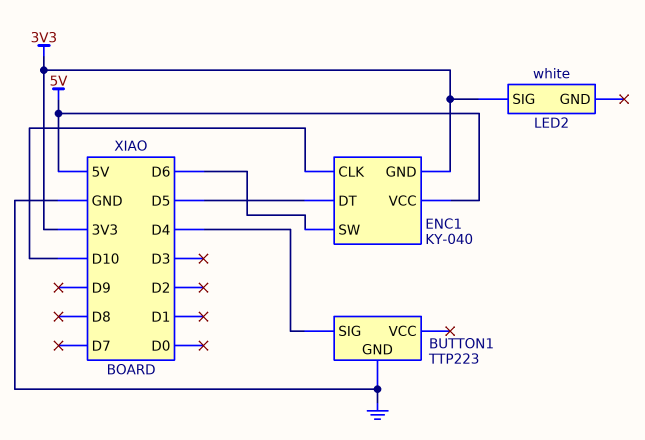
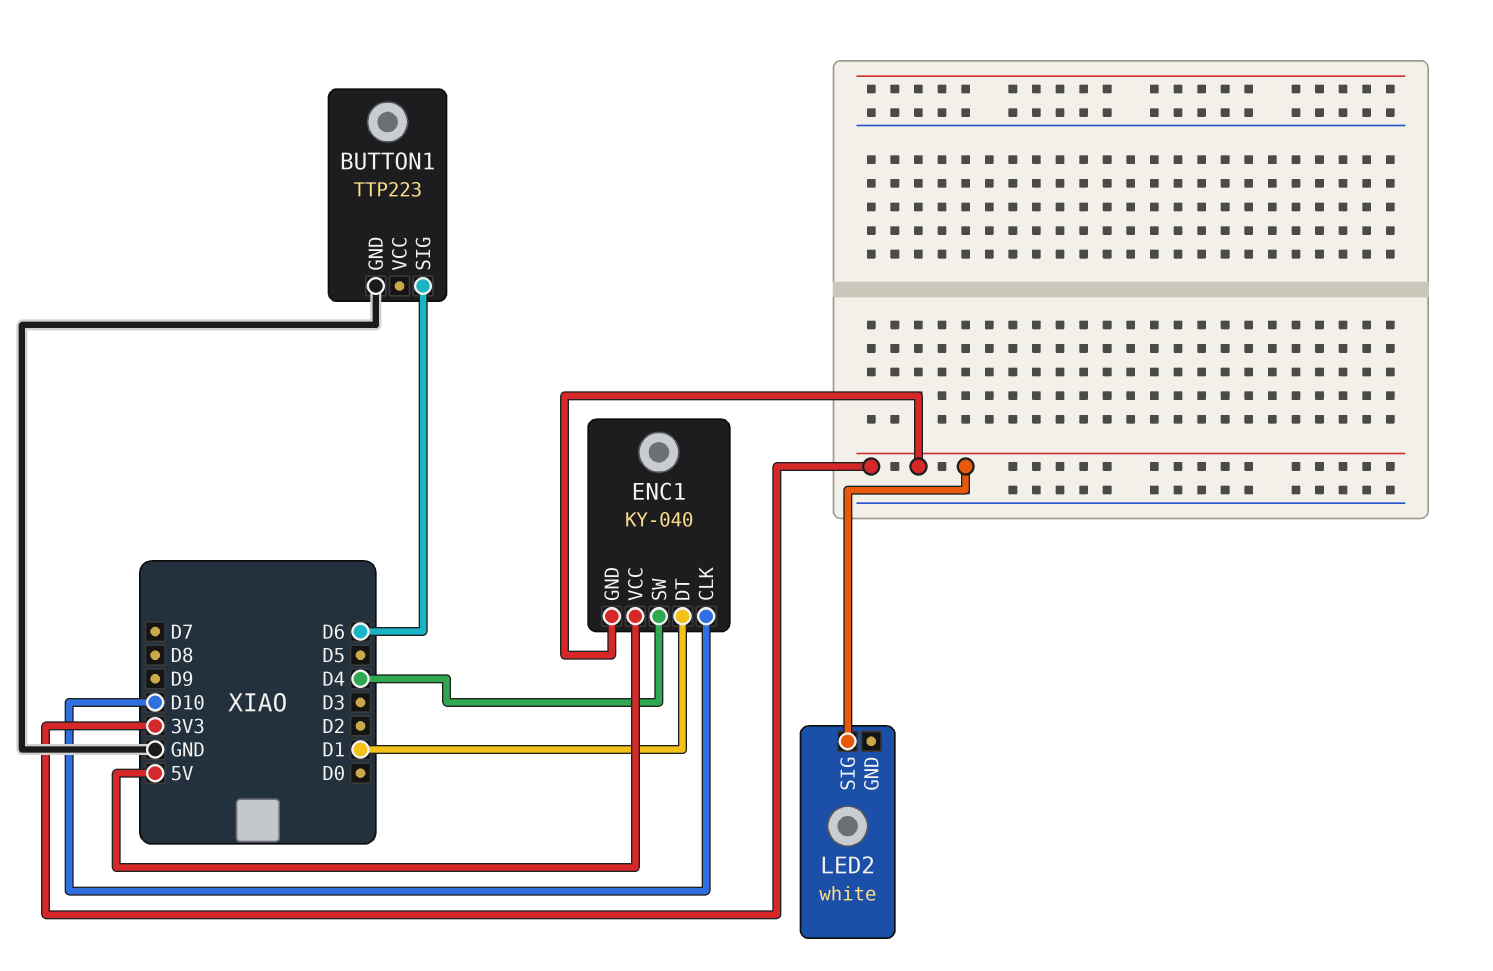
BUTTON1 pin SIG: D4 -> D6
ENC1 pin DT: D5 -> D1
ENC1 pin SW: D6 -> D4

